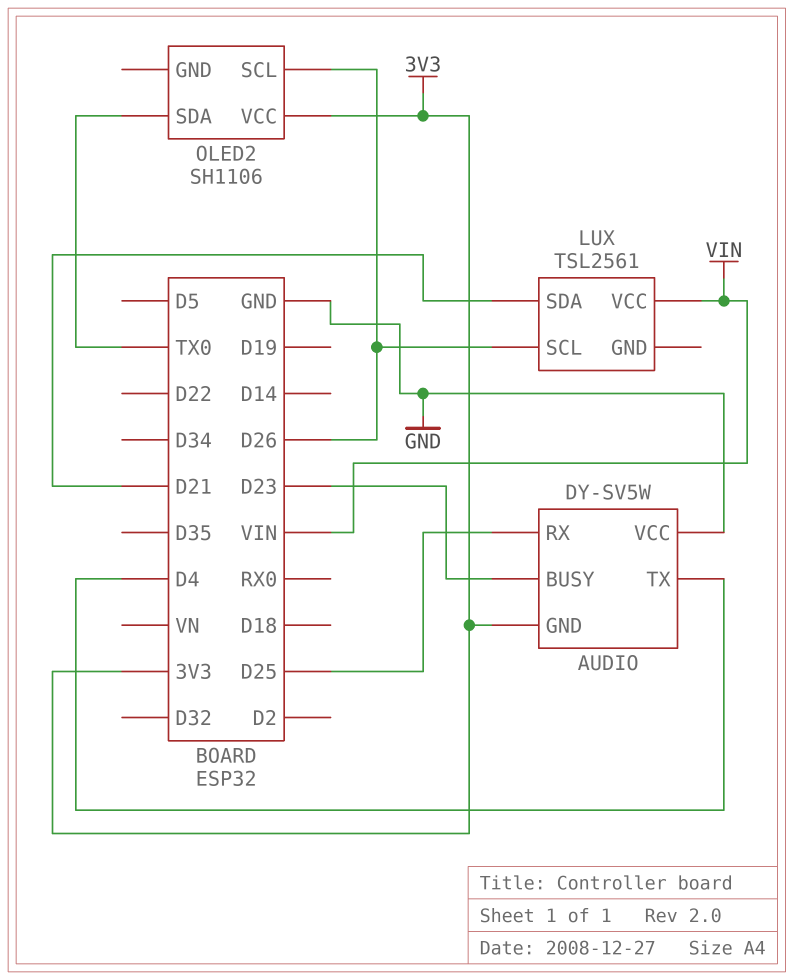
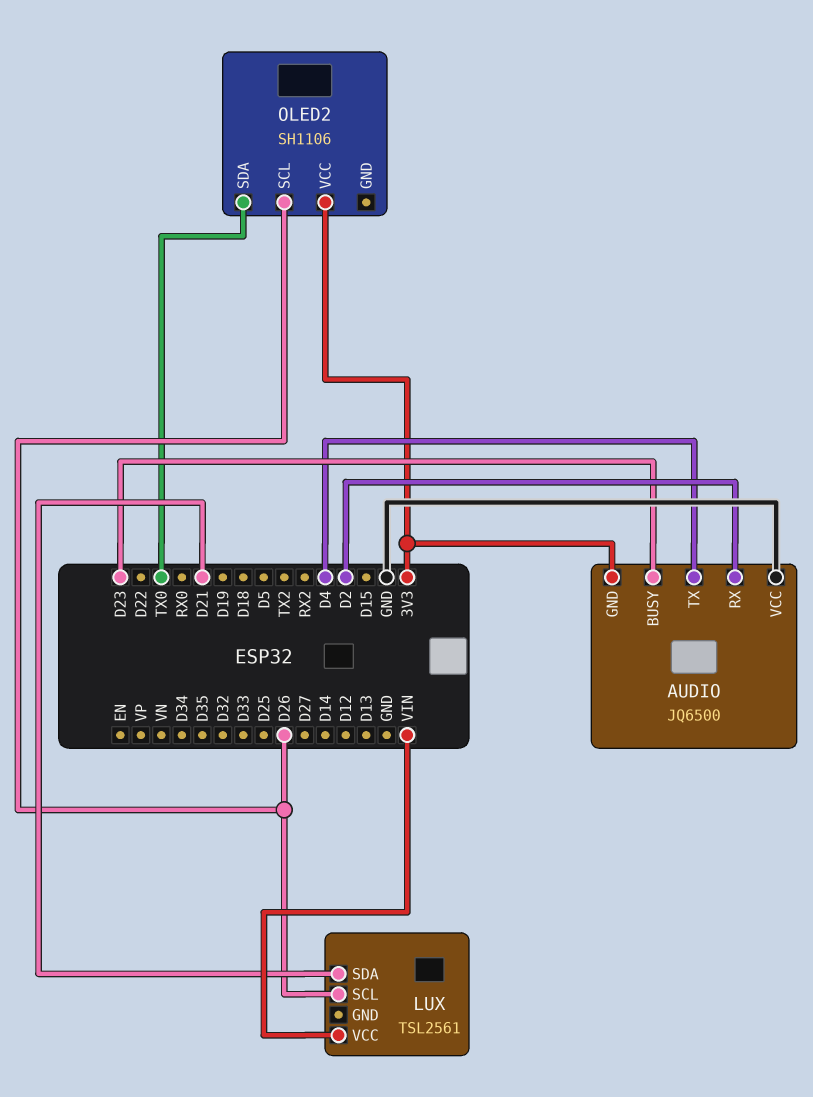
AUDIO: DY-SV5W -> JQ6500
AUDIO pin RX: D25 -> D2

